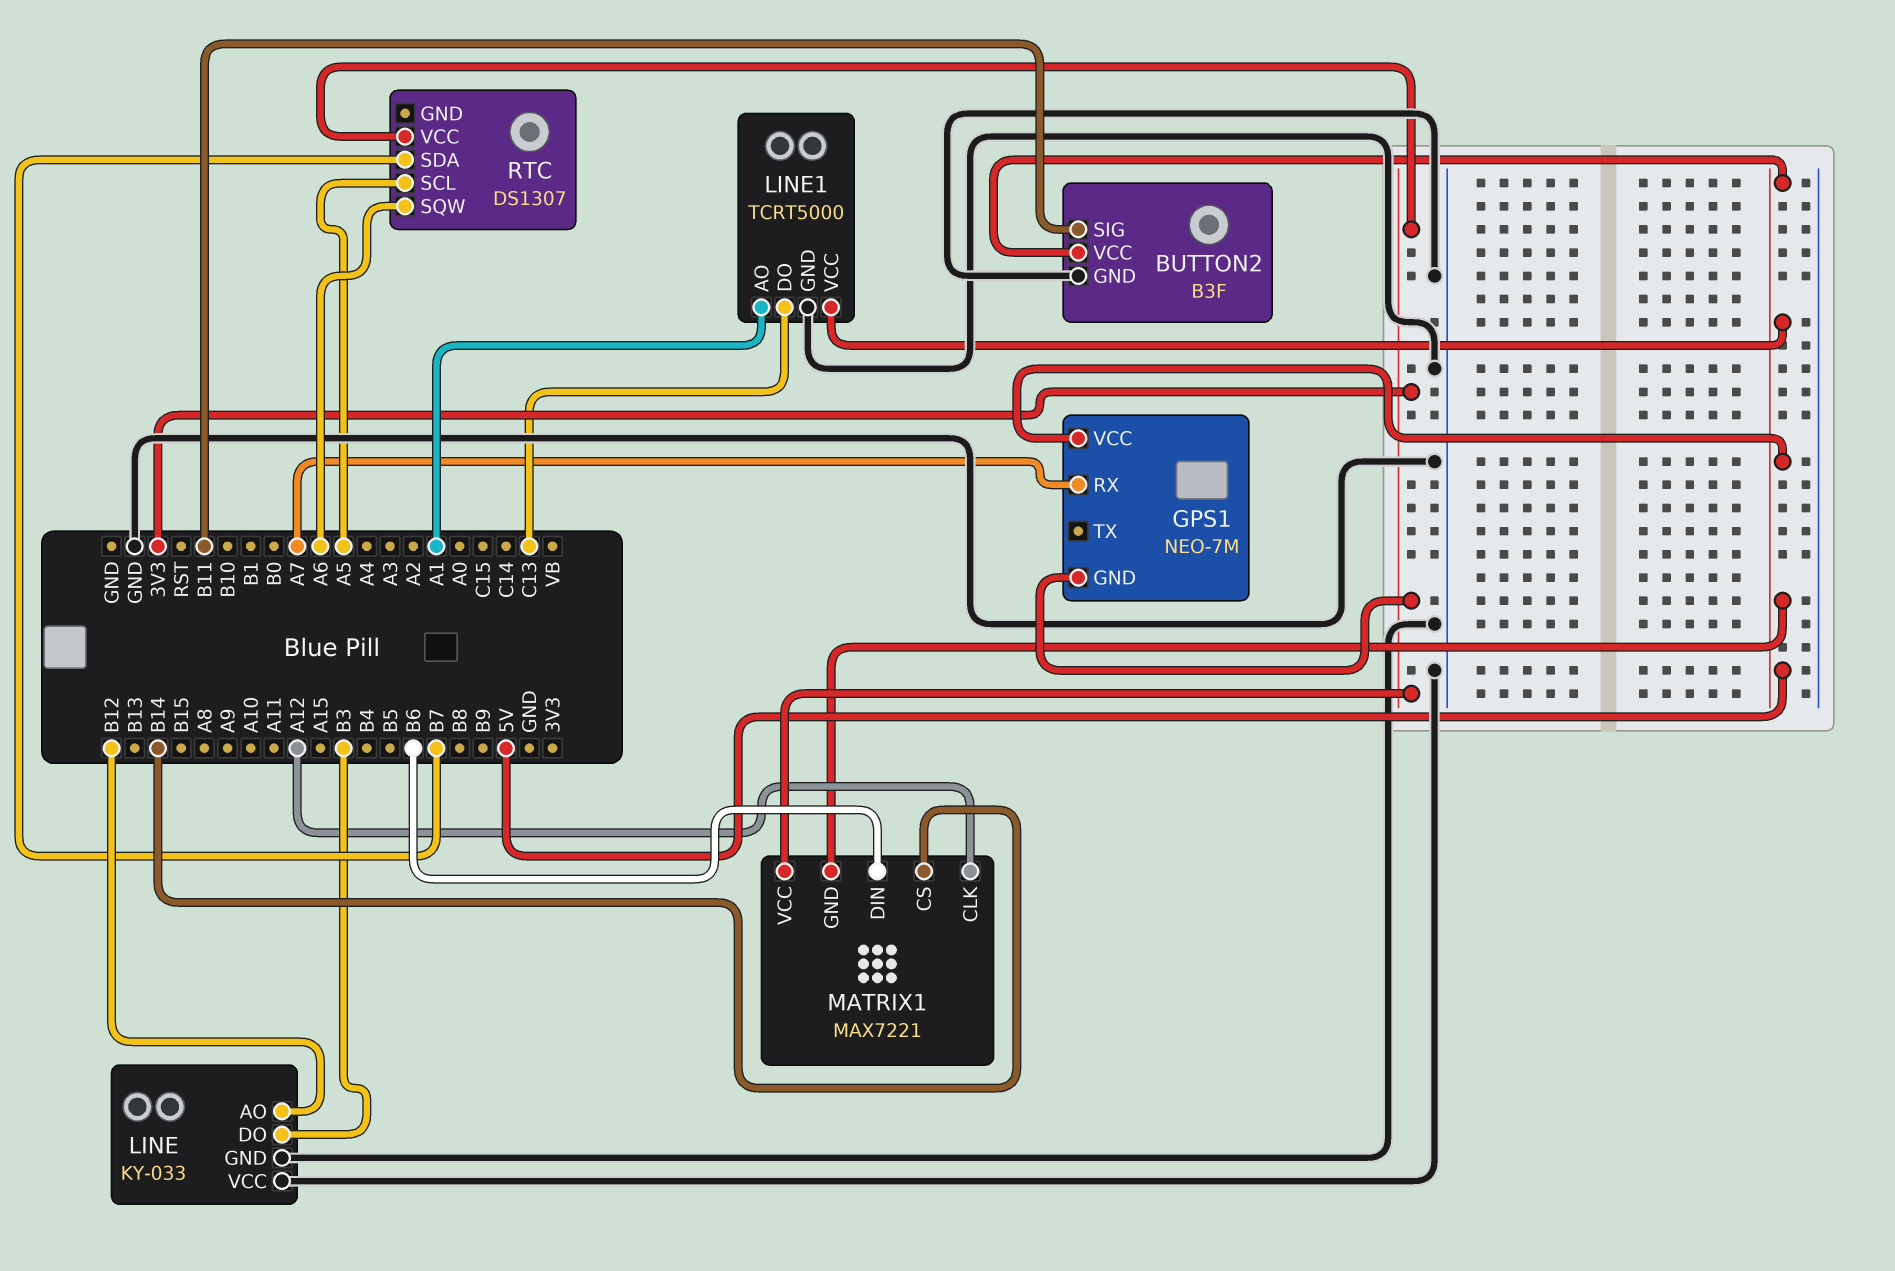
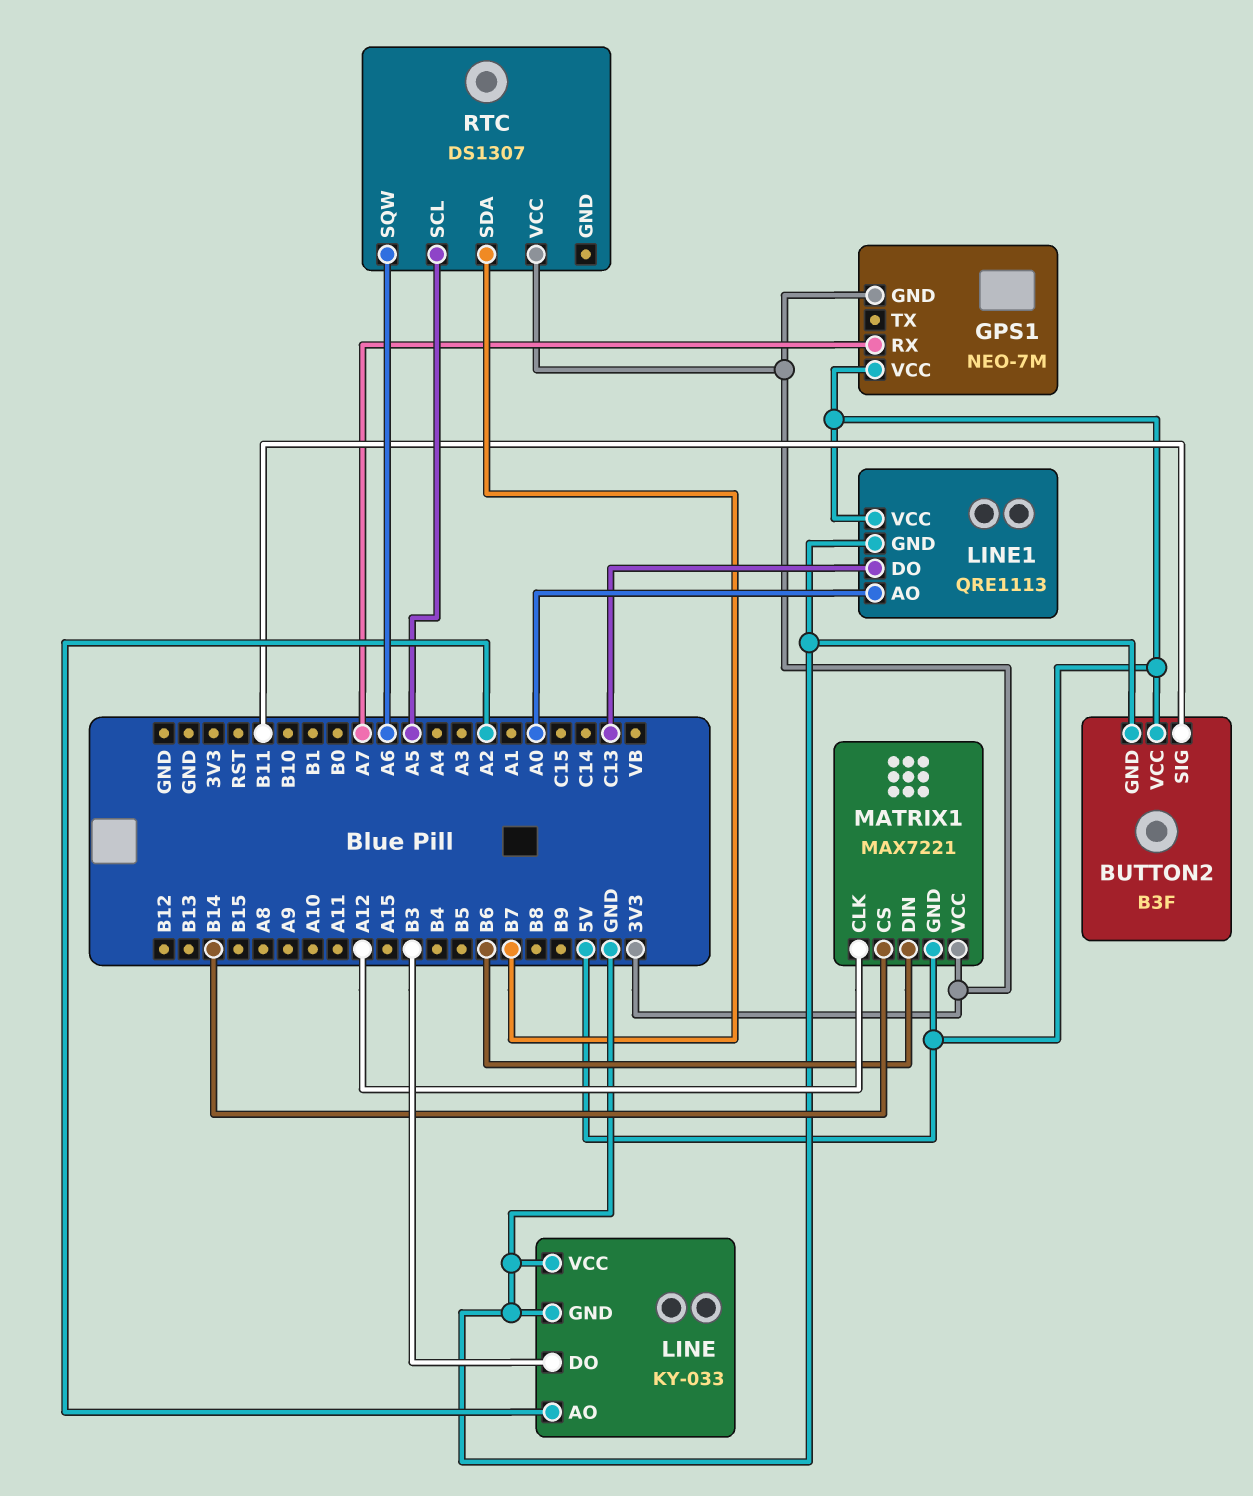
LINE pin AO: B12 -> A2
LINE1: TCRT5000 -> QRE1113
LINE1 pin AO: A1 -> A0

